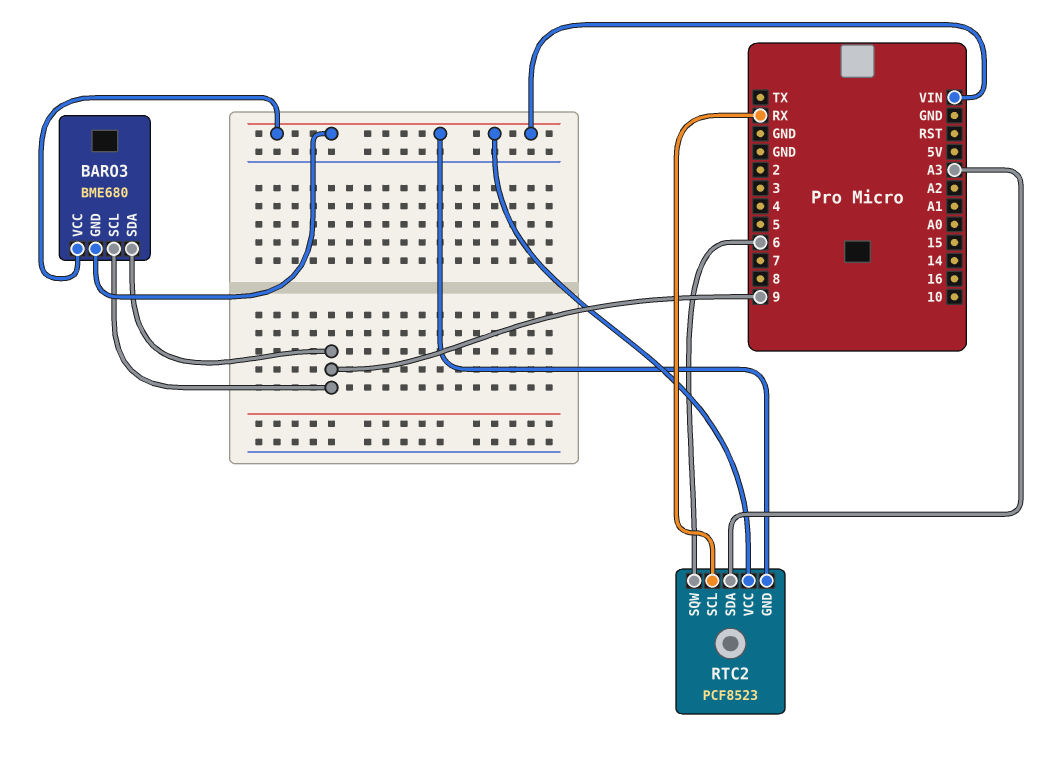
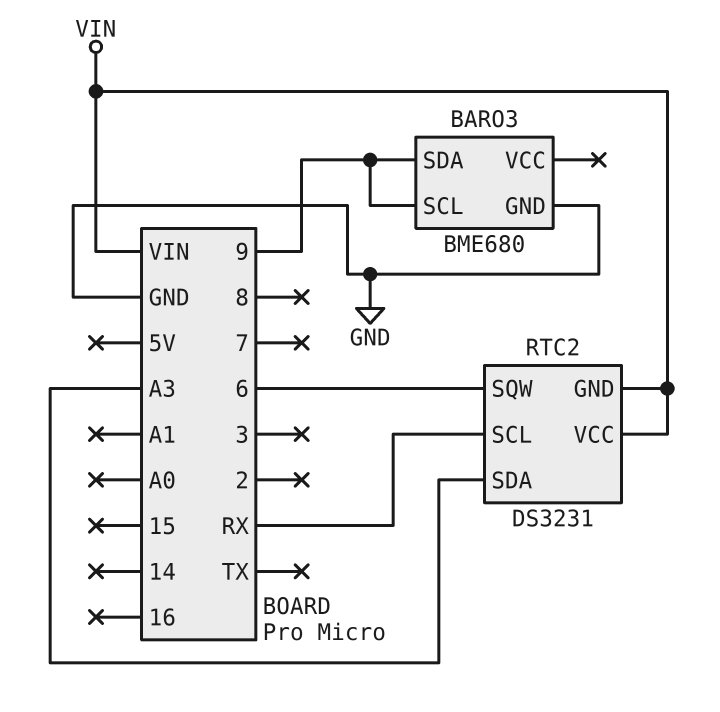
BARO3 pin GND: VIN -> GND
BARO3 pin VCC: VIN -> none
RTC2: PCF8523 -> DS3231

